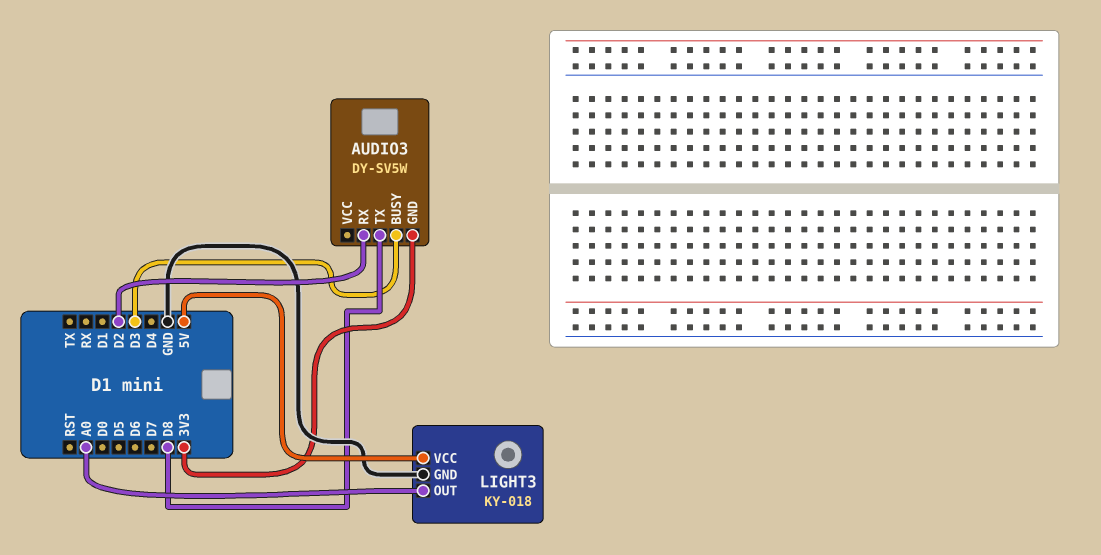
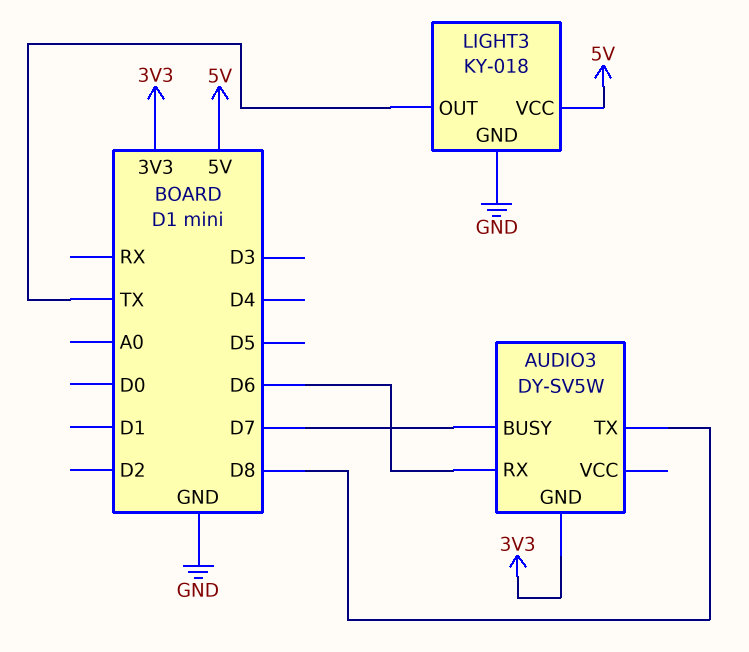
AUDIO3 pin BUSY: D3 -> D7
AUDIO3 pin RX: D2 -> D6
LIGHT3 pin OUT: A0 -> TX

